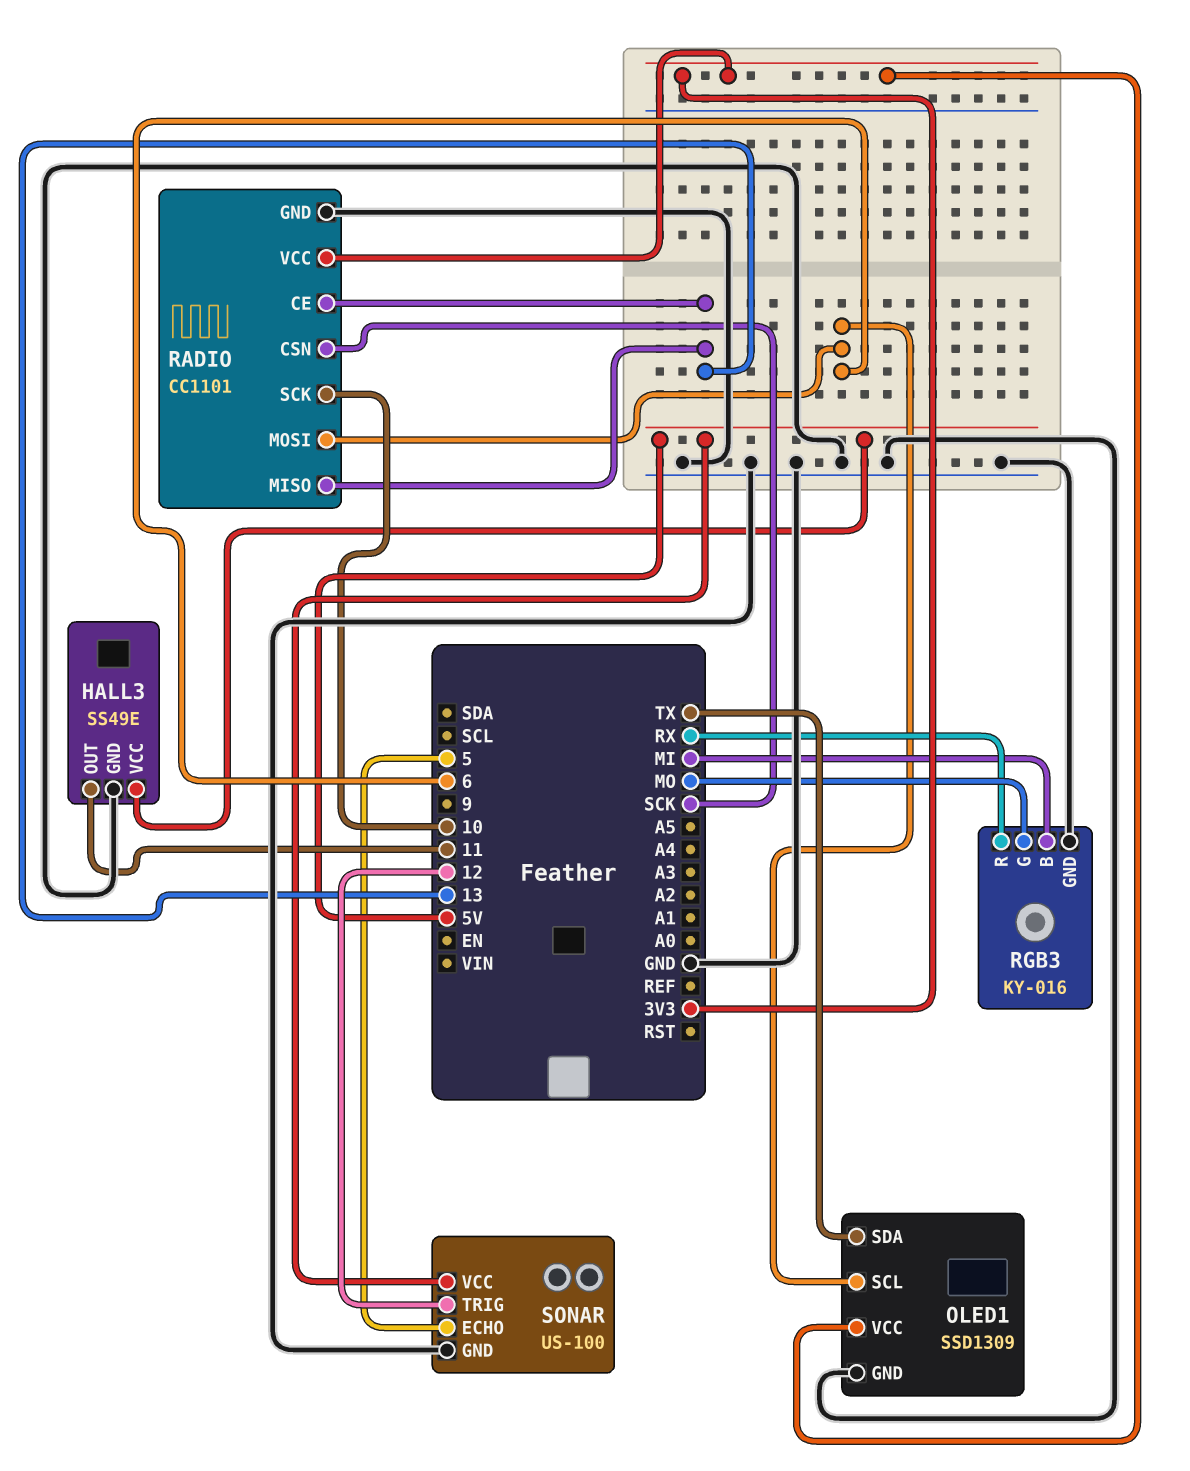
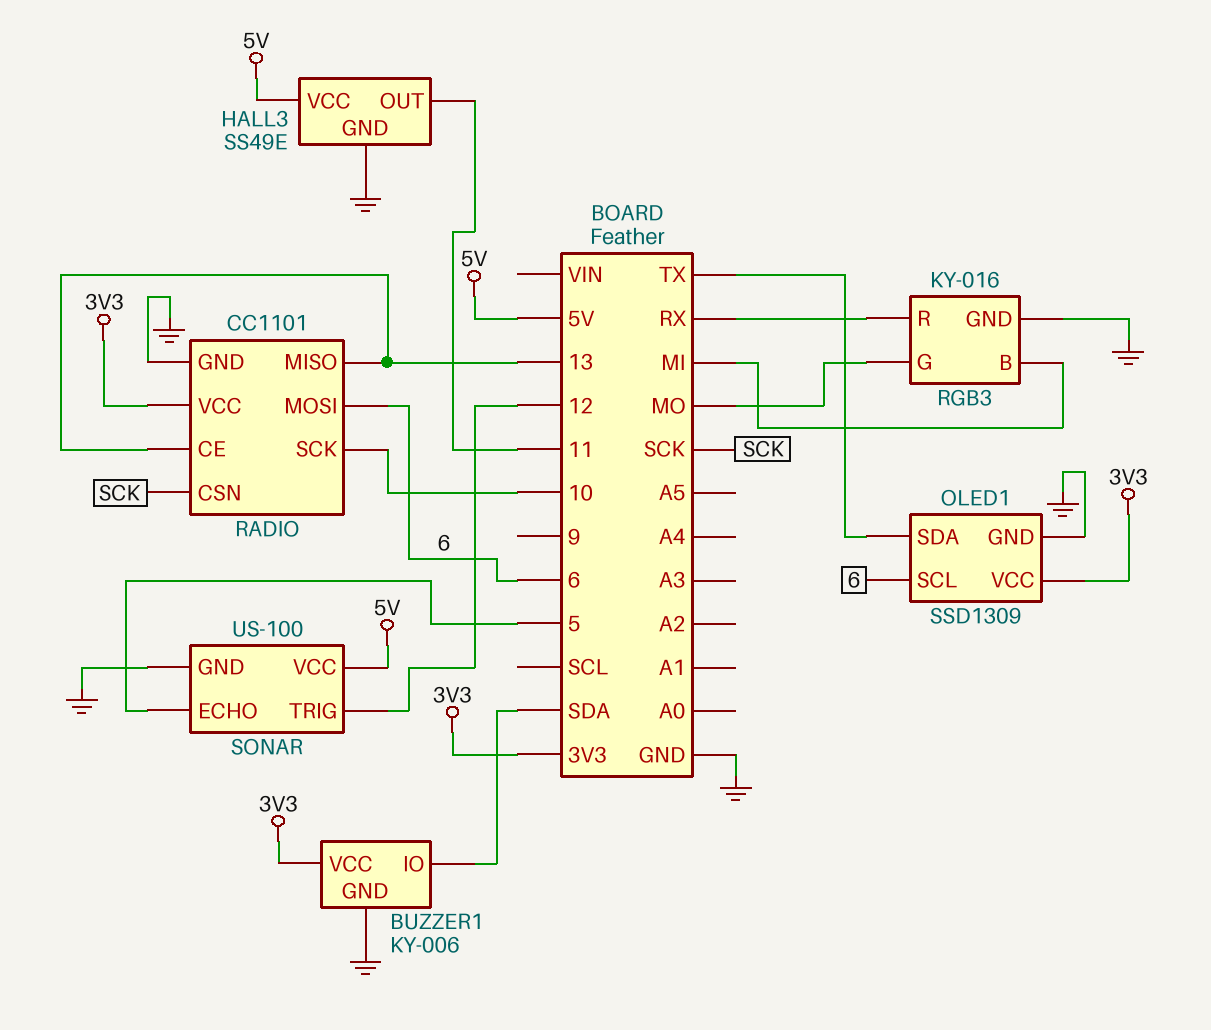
BUZZER1: none -> KY-006
BUZZER1 pin GND: none -> GND
BUZZER1 pin IO: none -> SDA
BUZZER1 pin VCC: none -> 3V3

